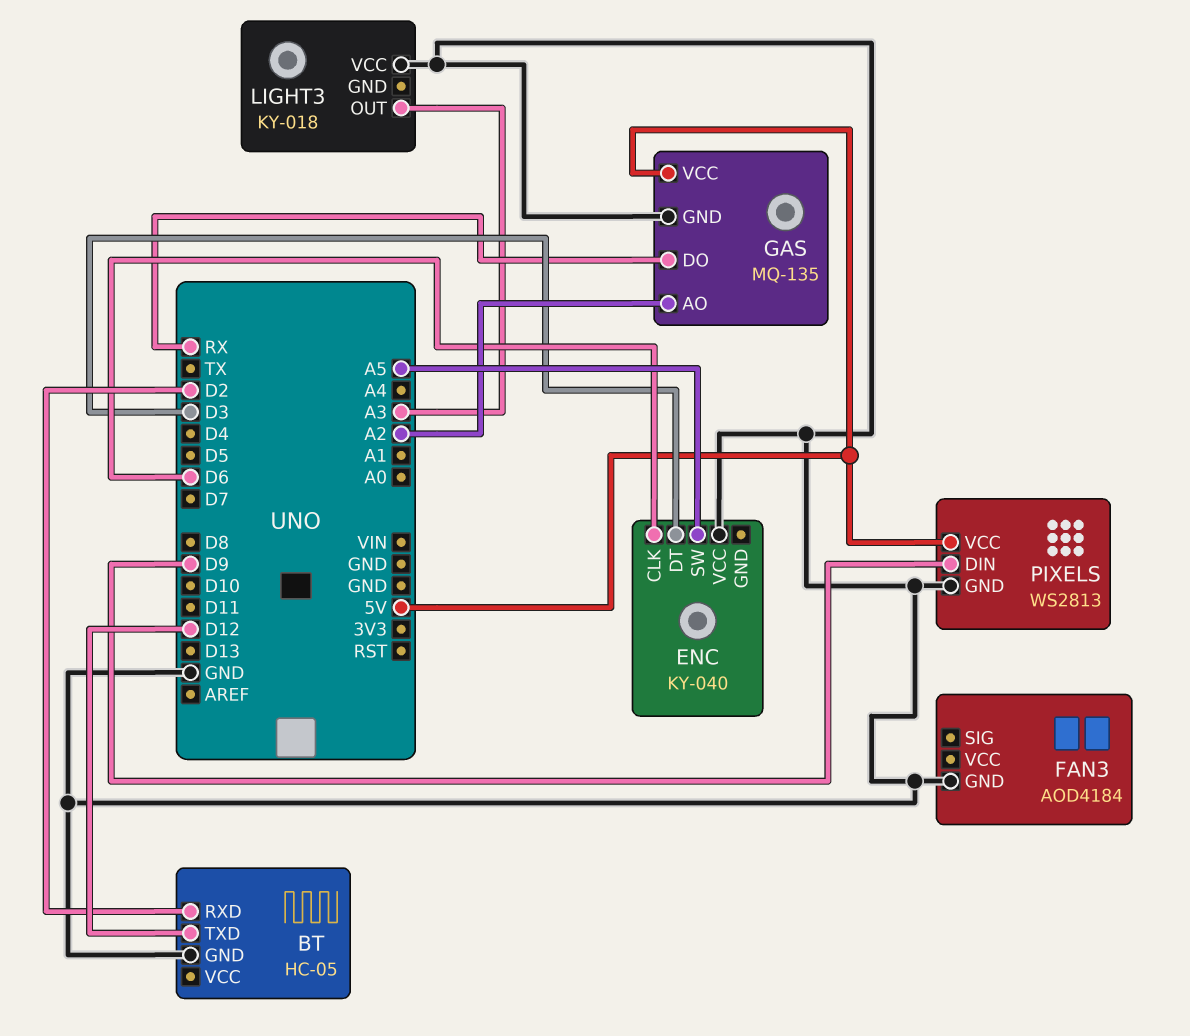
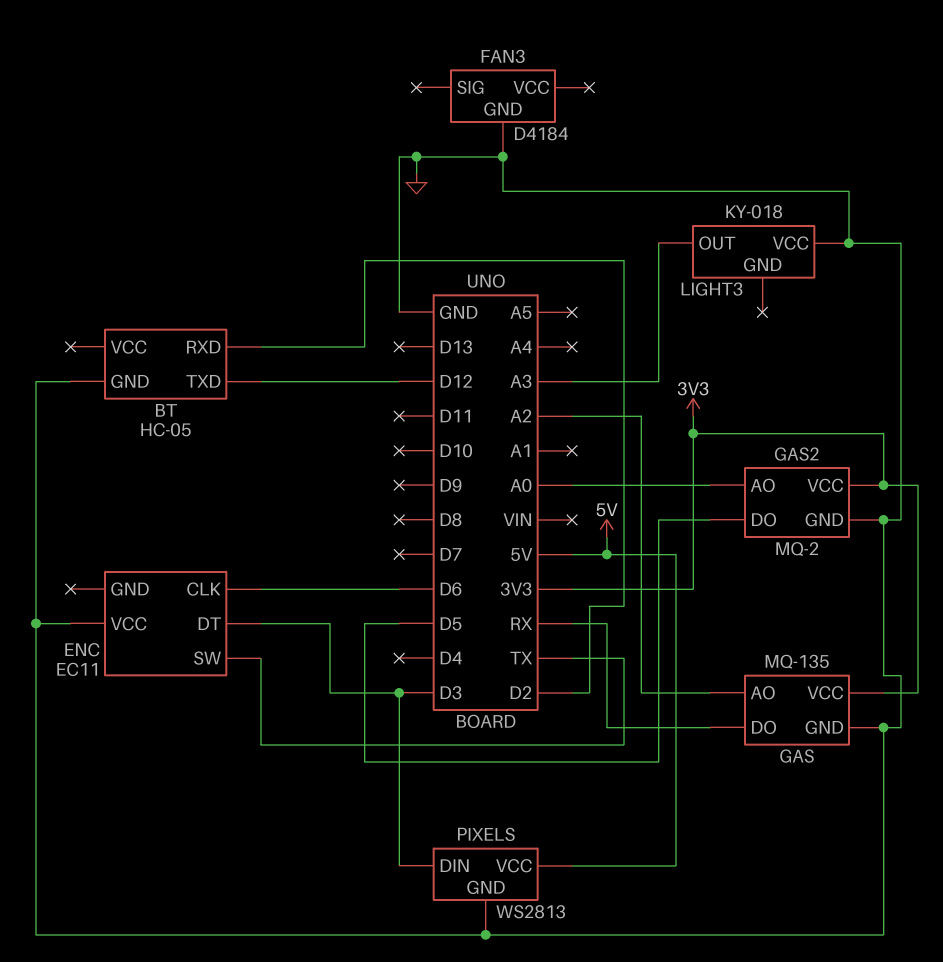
ENC: KY-040 -> EC11
ENC pin SW: A5 -> TX
FAN3: AOD4184 -> D4184
GAS pin VCC: 5V -> 3V3
GAS2: none -> MQ-2
GAS2 pin AO: none -> A0
GAS2 pin DO: none -> D5
GAS2 pin GND: none -> GND
GAS2 pin VCC: none -> 3V3
PIXELS pin DIN: D9 -> D3

